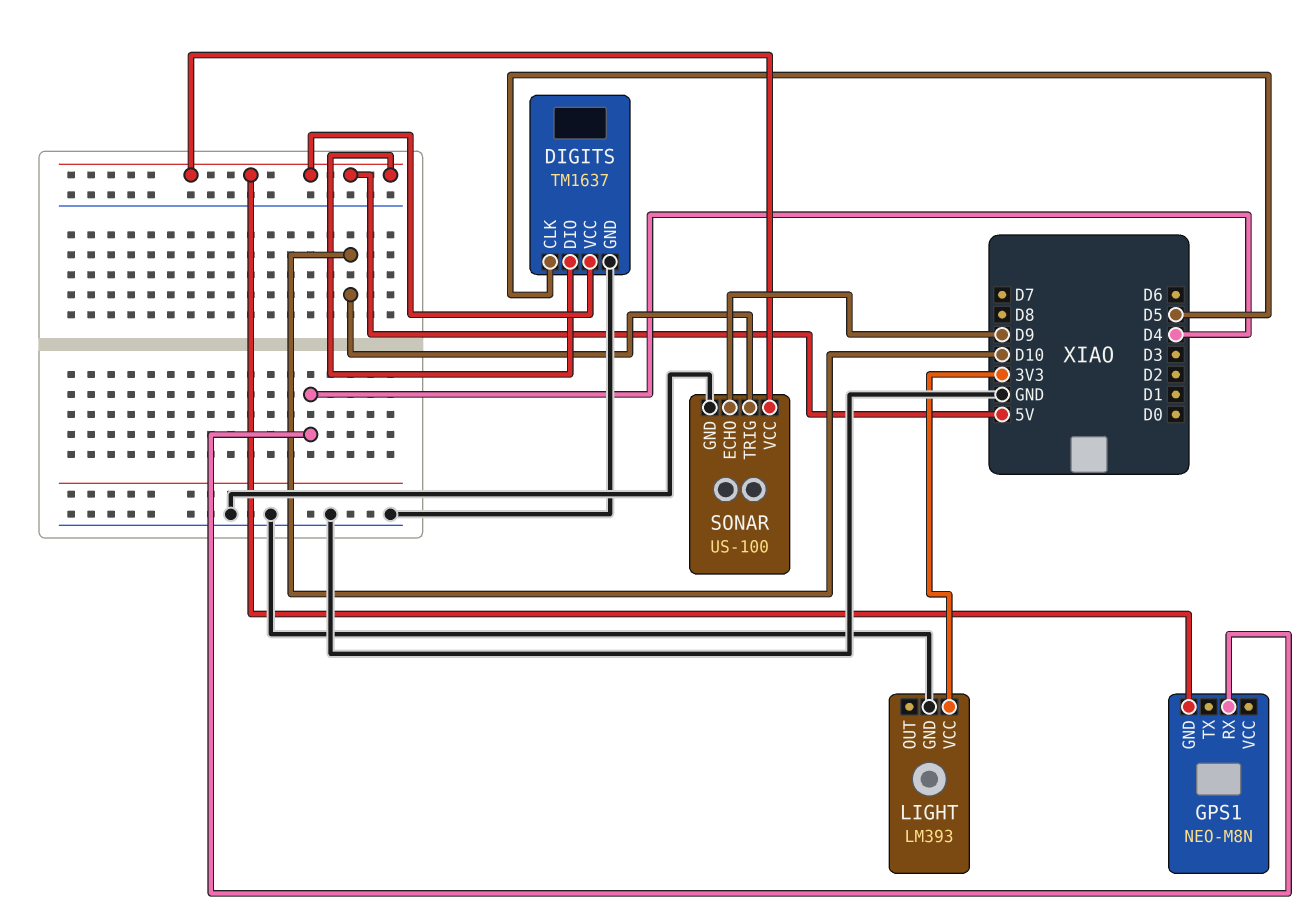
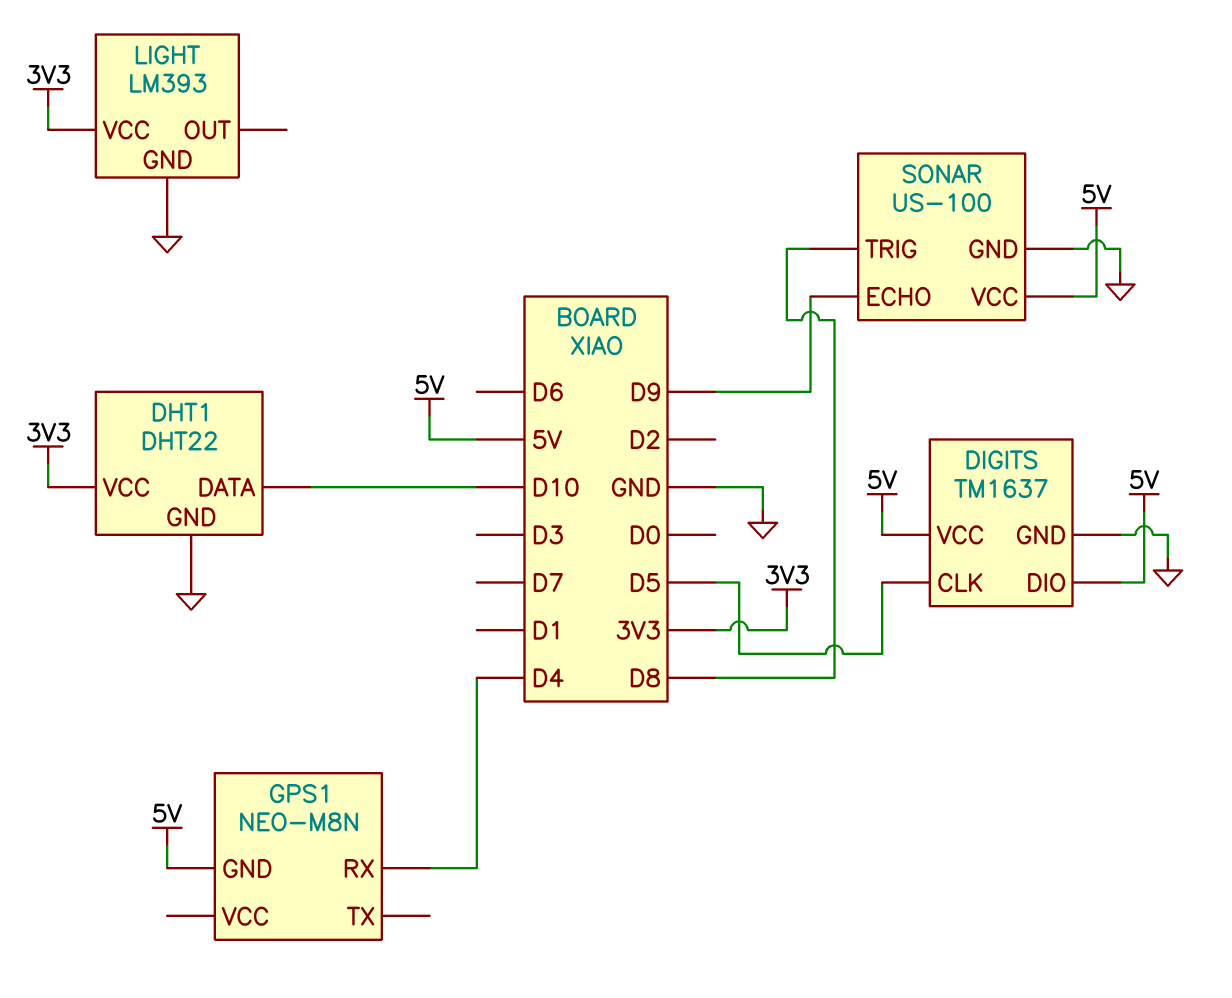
DHT1: none -> DHT22
DHT1 pin DATA: none -> D10
DHT1 pin GND: none -> GND
DHT1 pin VCC: none -> 3V3
SONAR pin TRIG: D10 -> D8

